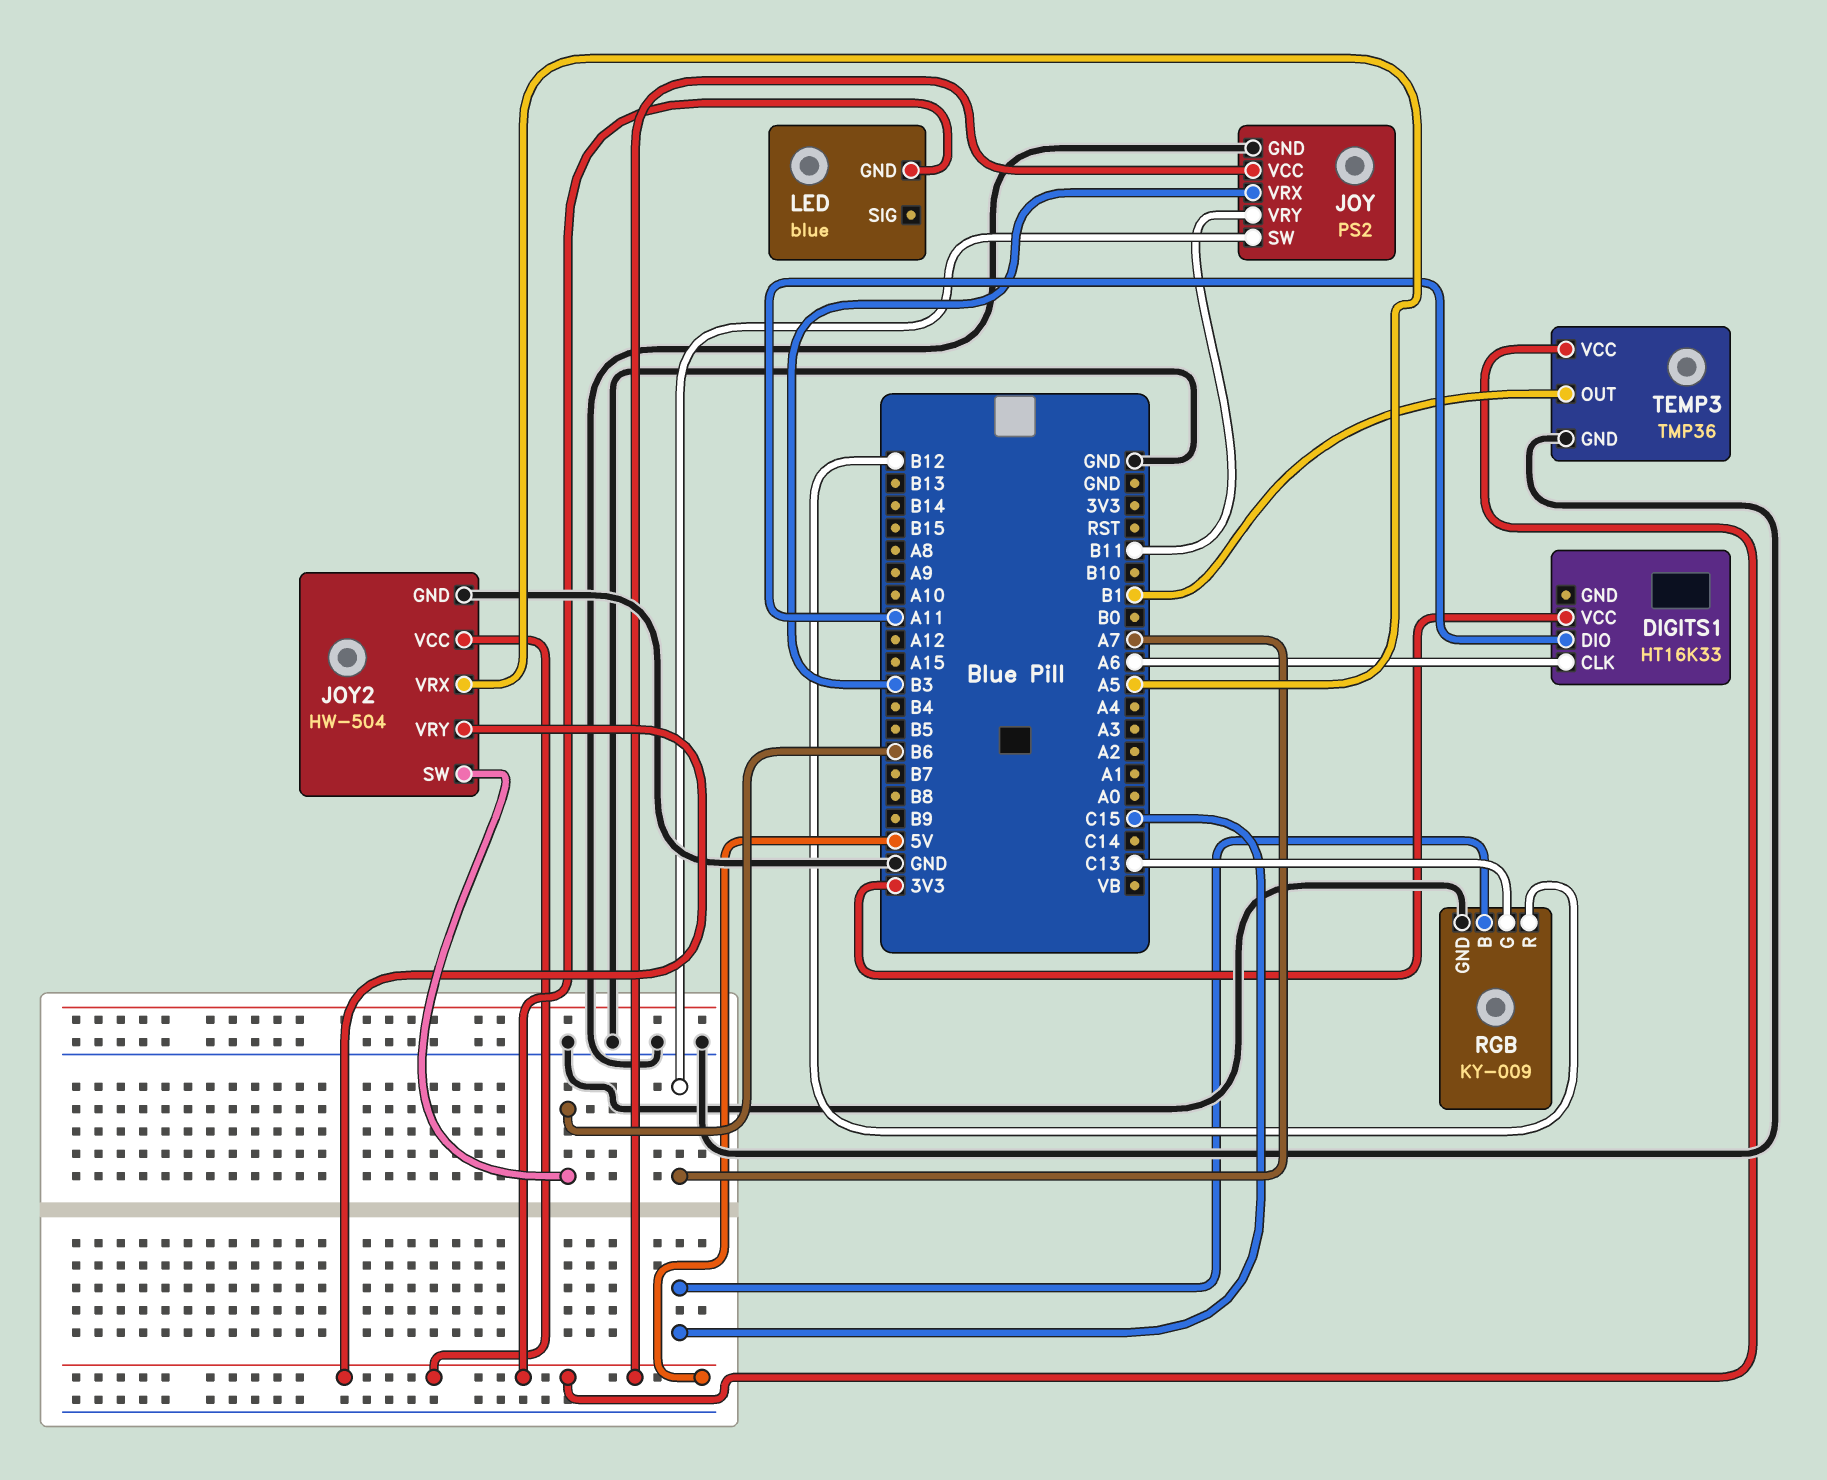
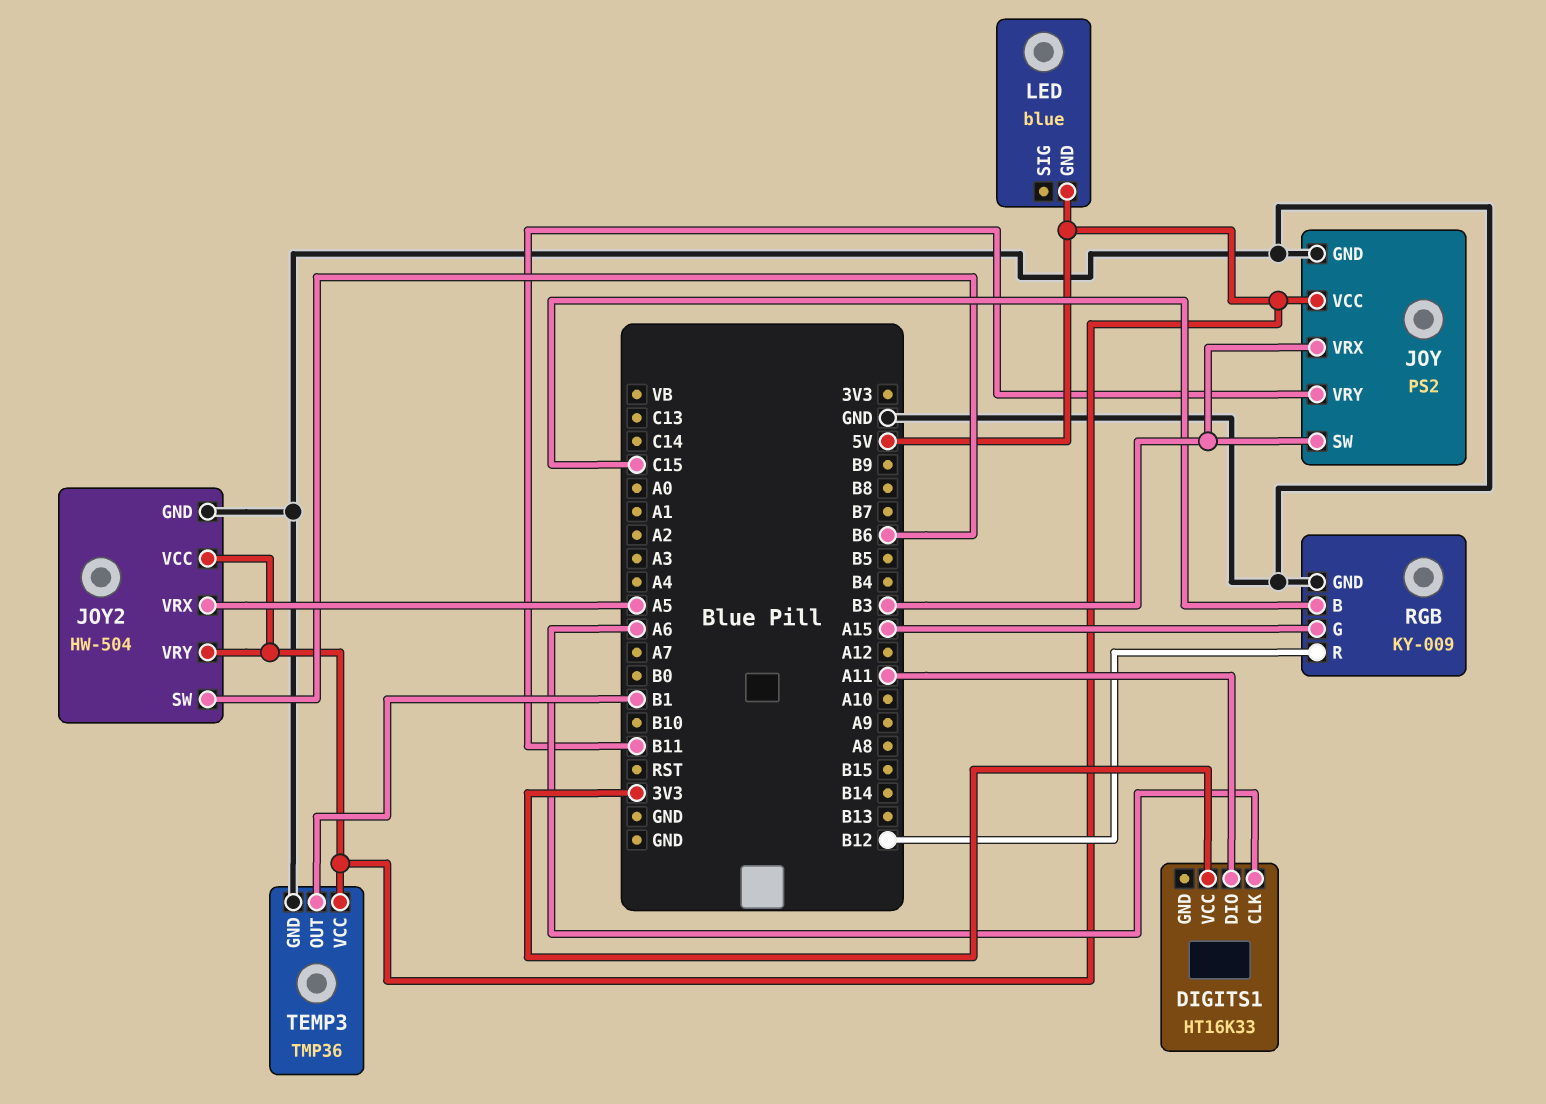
JOY pin SW: A7 -> B3
RGB pin G: C13 -> A15

